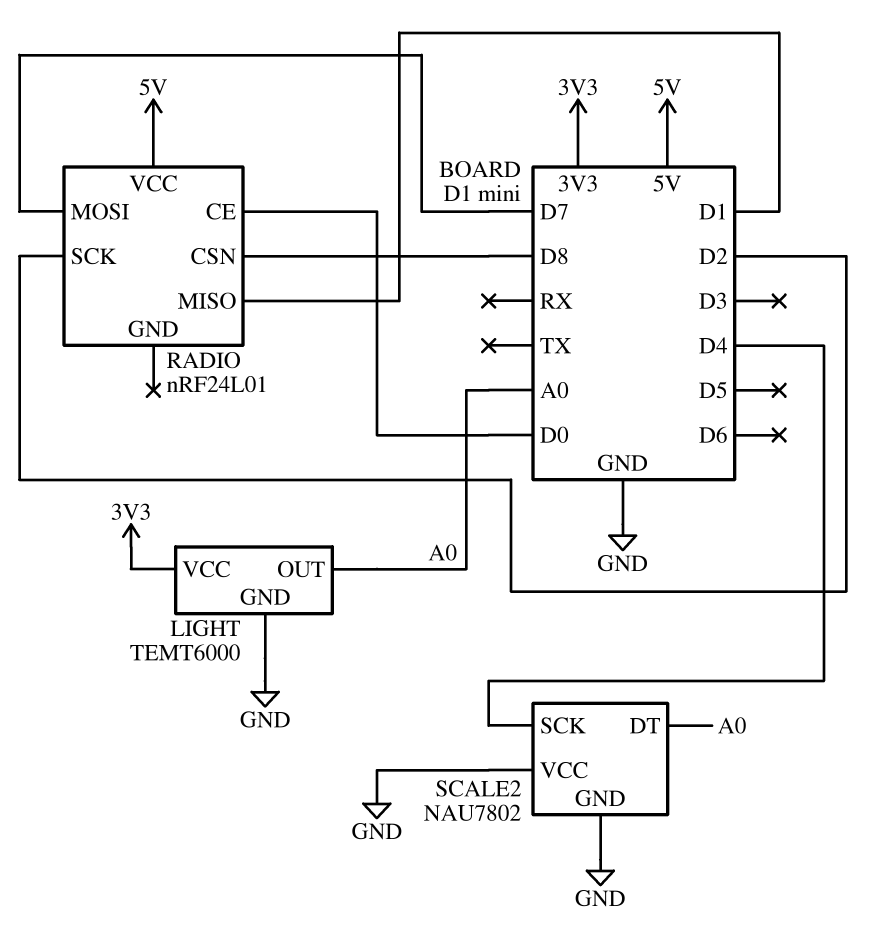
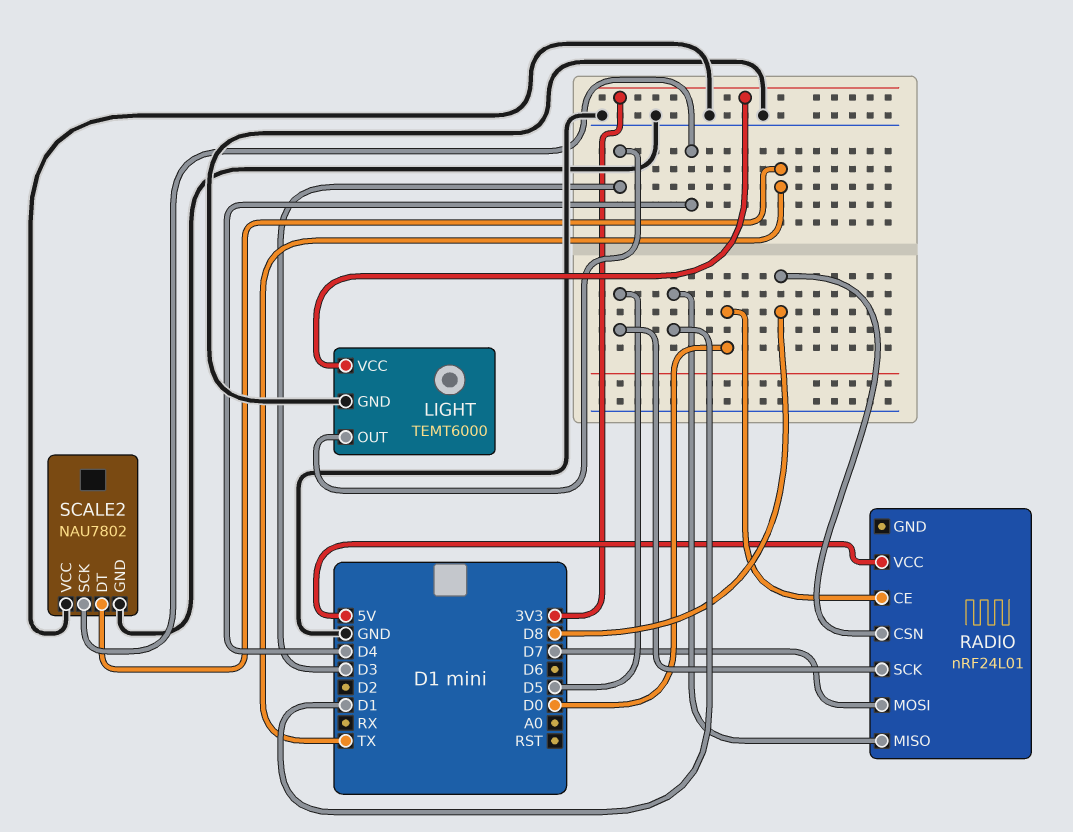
LIGHT pin OUT: A0 -> D3
RADIO pin SCK: D2 -> D5
SCALE2 pin DT: A0 -> TX

